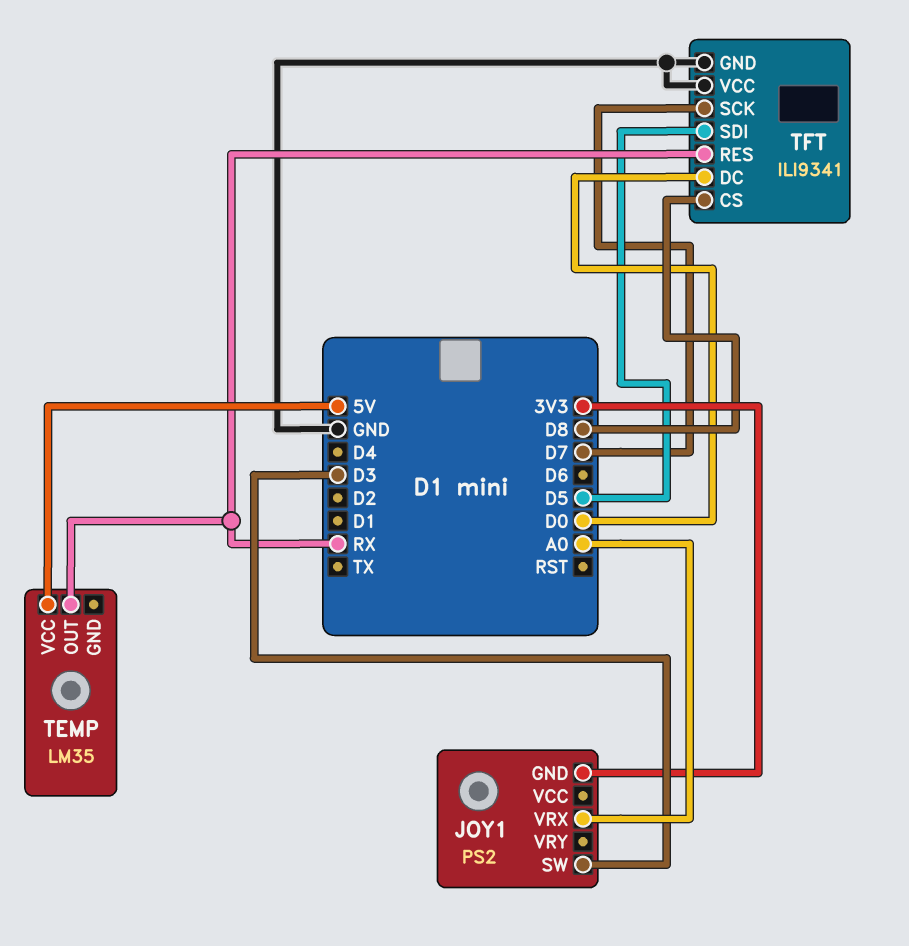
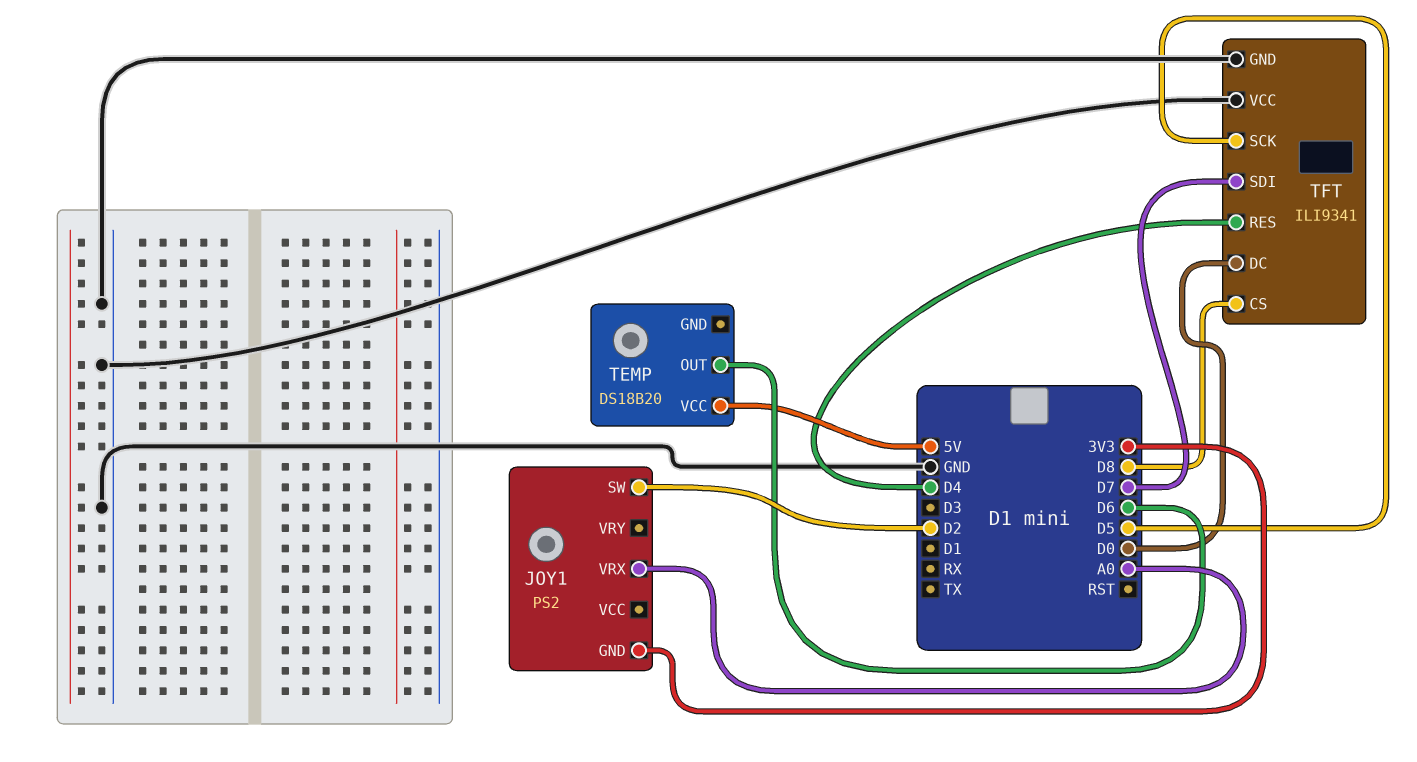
JOY1 pin SW: D3 -> D2
TEMP: LM35 -> DS18B20
TEMP pin OUT: RX -> D6
TFT pin RES: RX -> D4
TFT pin SCK: D7 -> D5
TFT pin SDI: D5 -> D7

